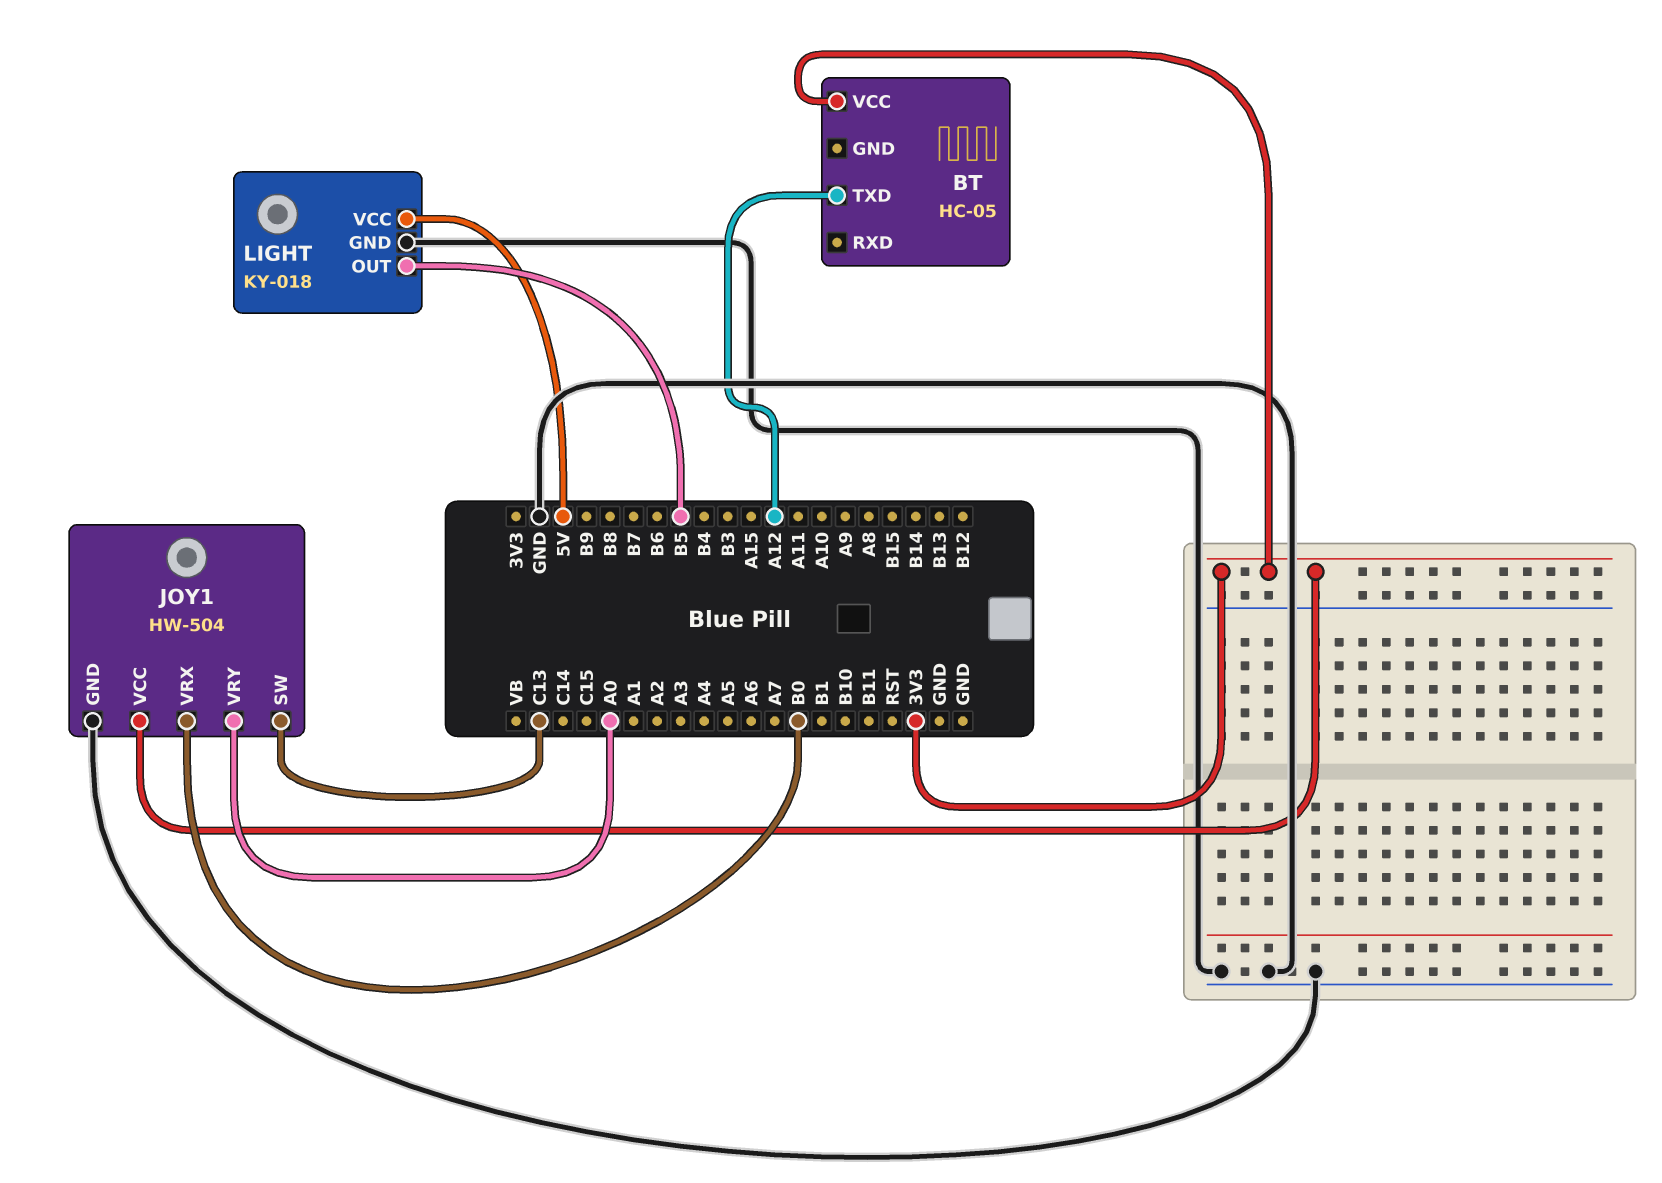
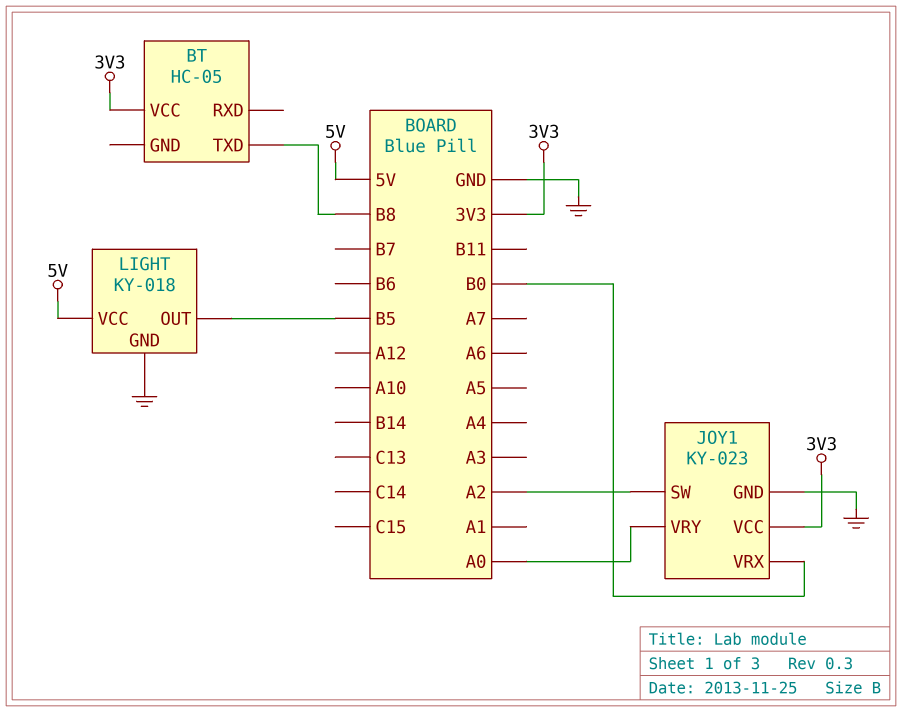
BT pin TXD: A12 -> B8
JOY1: HW-504 -> KY-023
JOY1 pin SW: C13 -> A2

